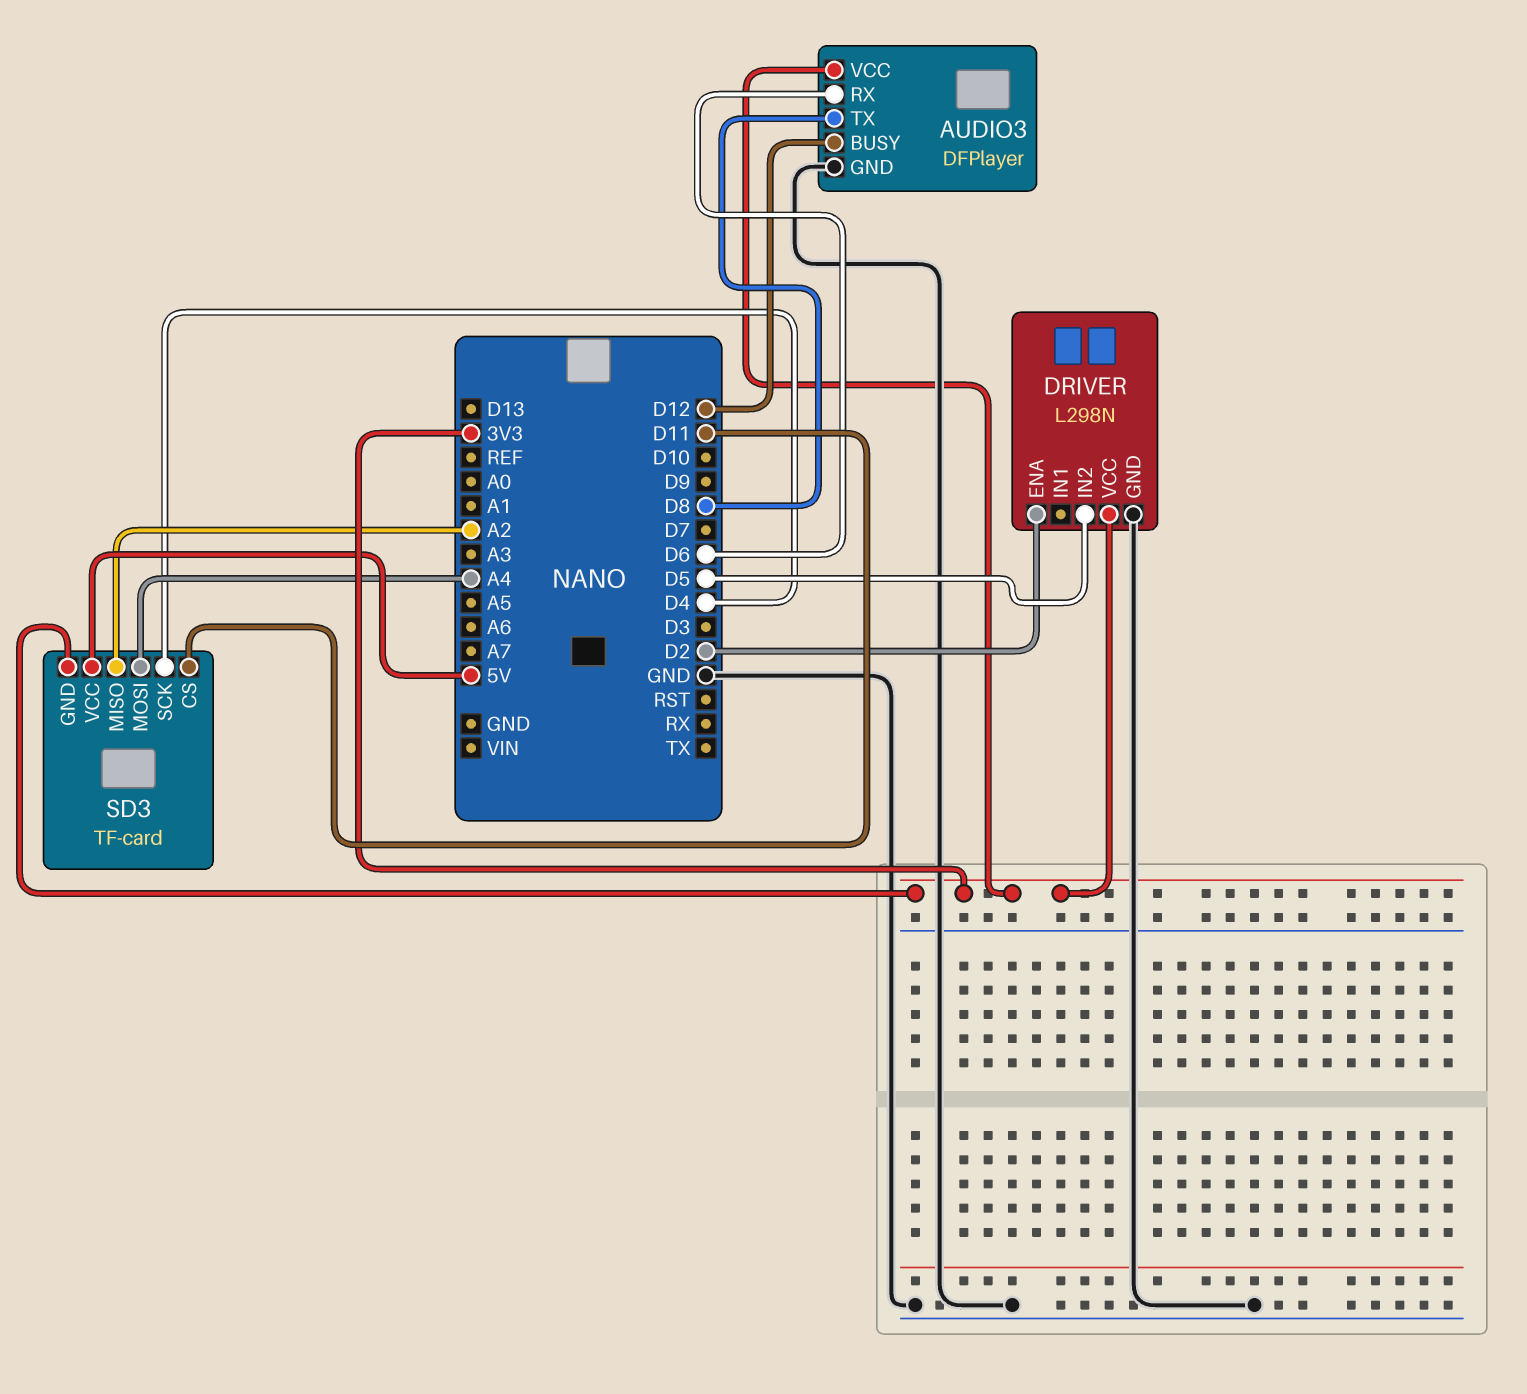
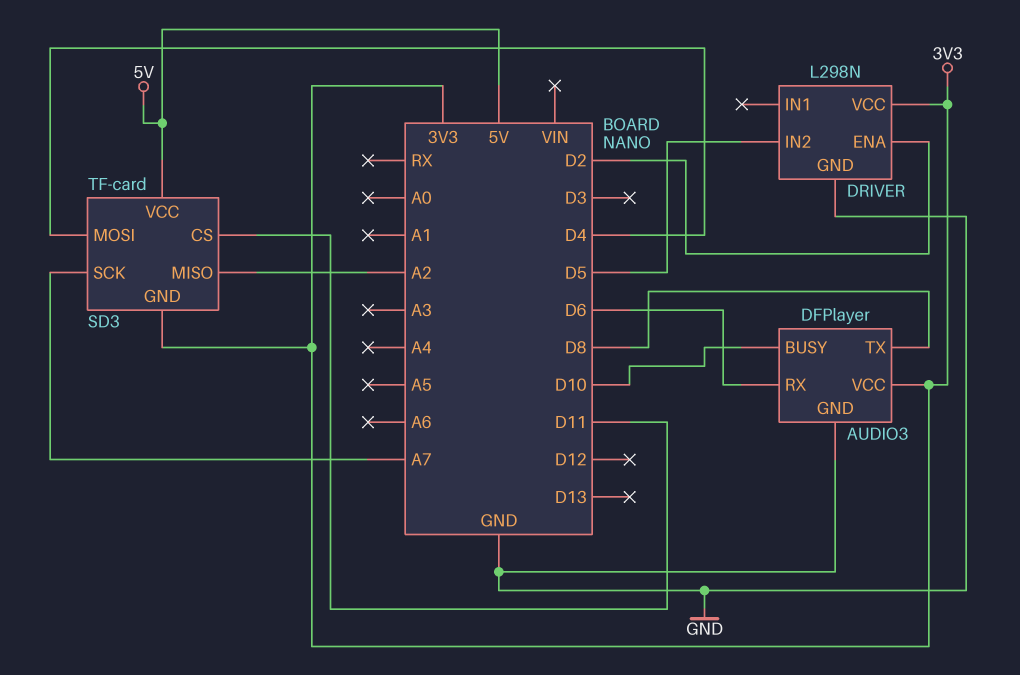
AUDIO3 pin BUSY: D12 -> D10
SD3 pin MOSI: A4 -> D4
SD3 pin SCK: D4 -> A7

